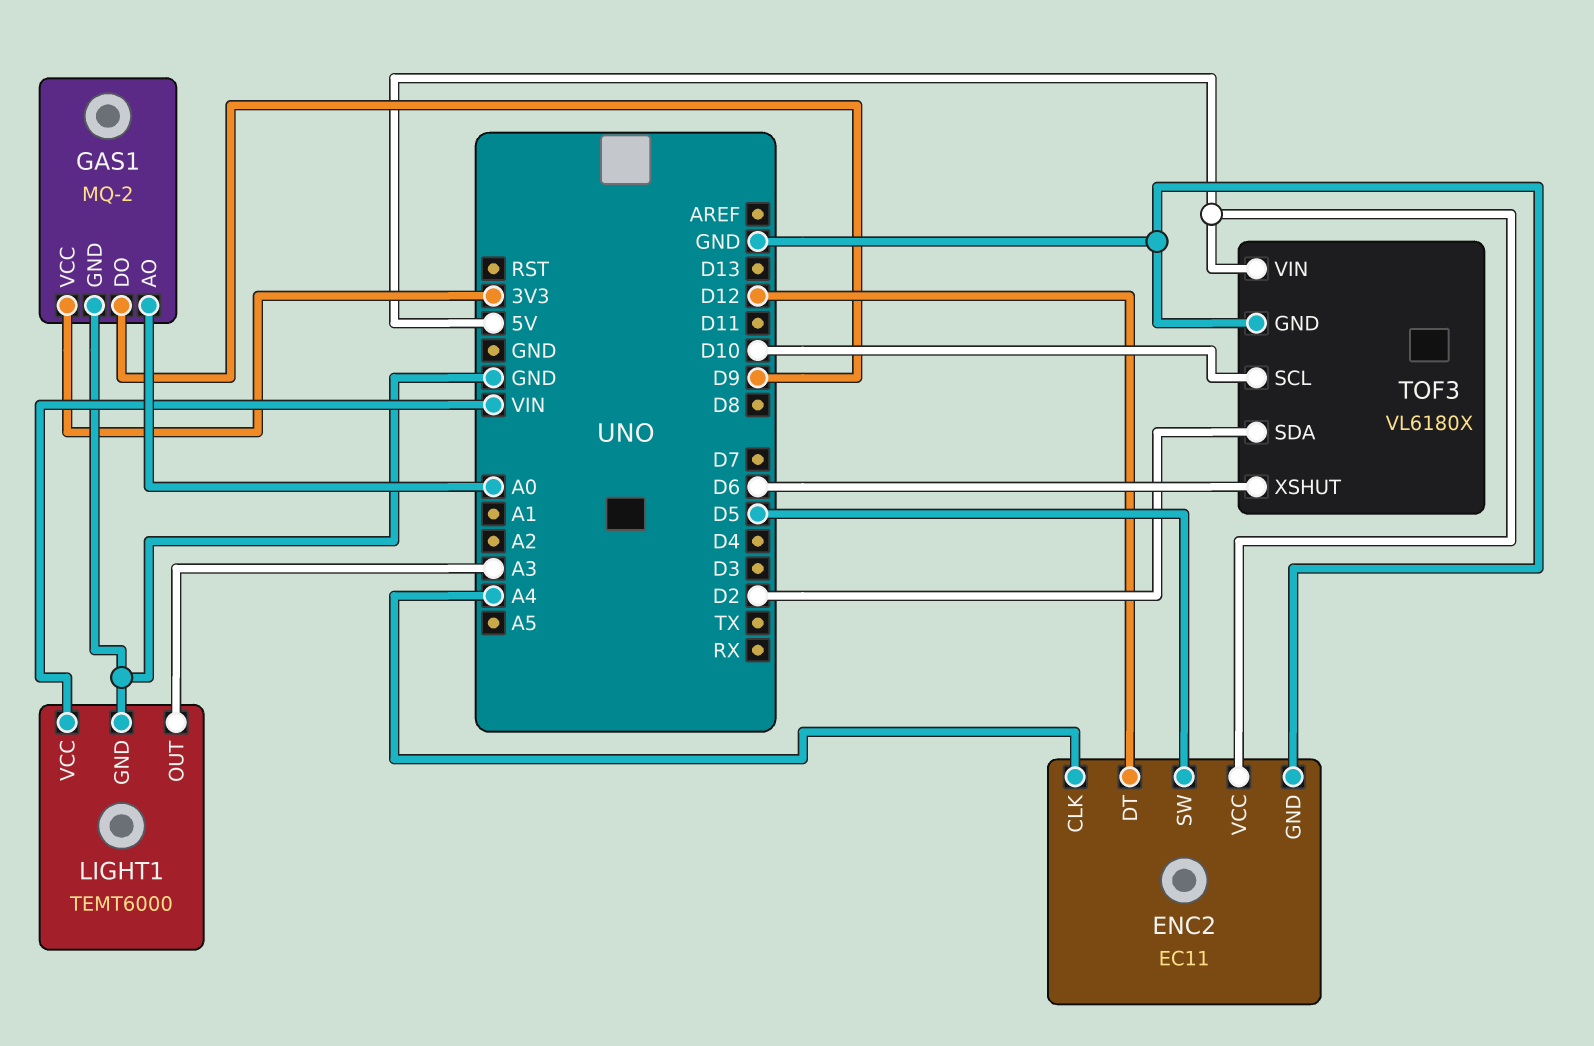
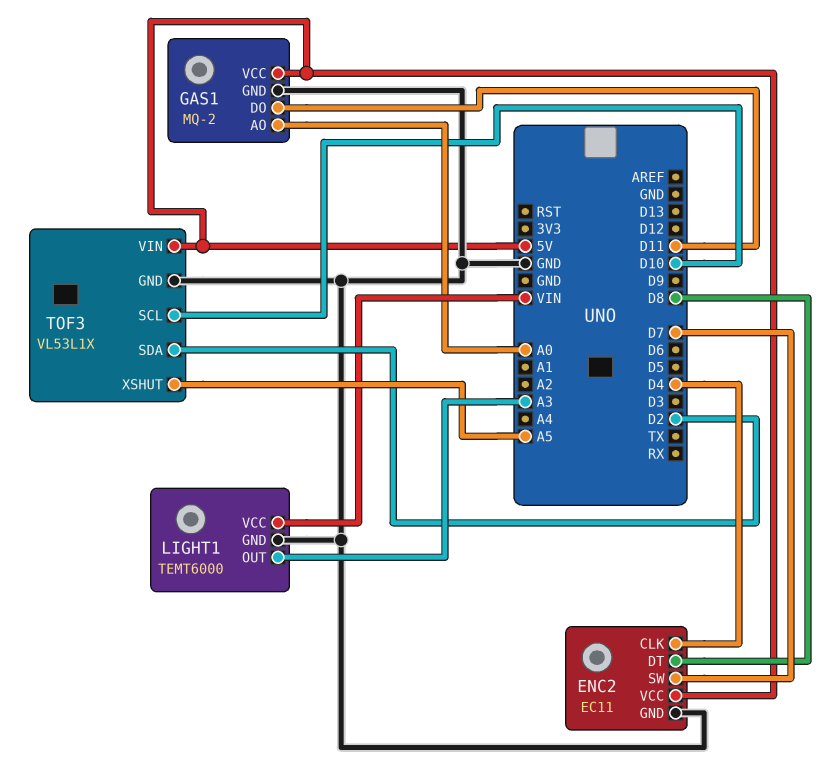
ENC2 pin CLK: A4 -> D4
ENC2 pin DT: D12 -> D8
ENC2 pin SW: D5 -> D7
GAS1 pin DO: D9 -> D11
GAS1 pin VCC: 3V3 -> 5V
TOF3: VL6180X -> VL53L1X
TOF3 pin XSHUT: D6 -> A5

